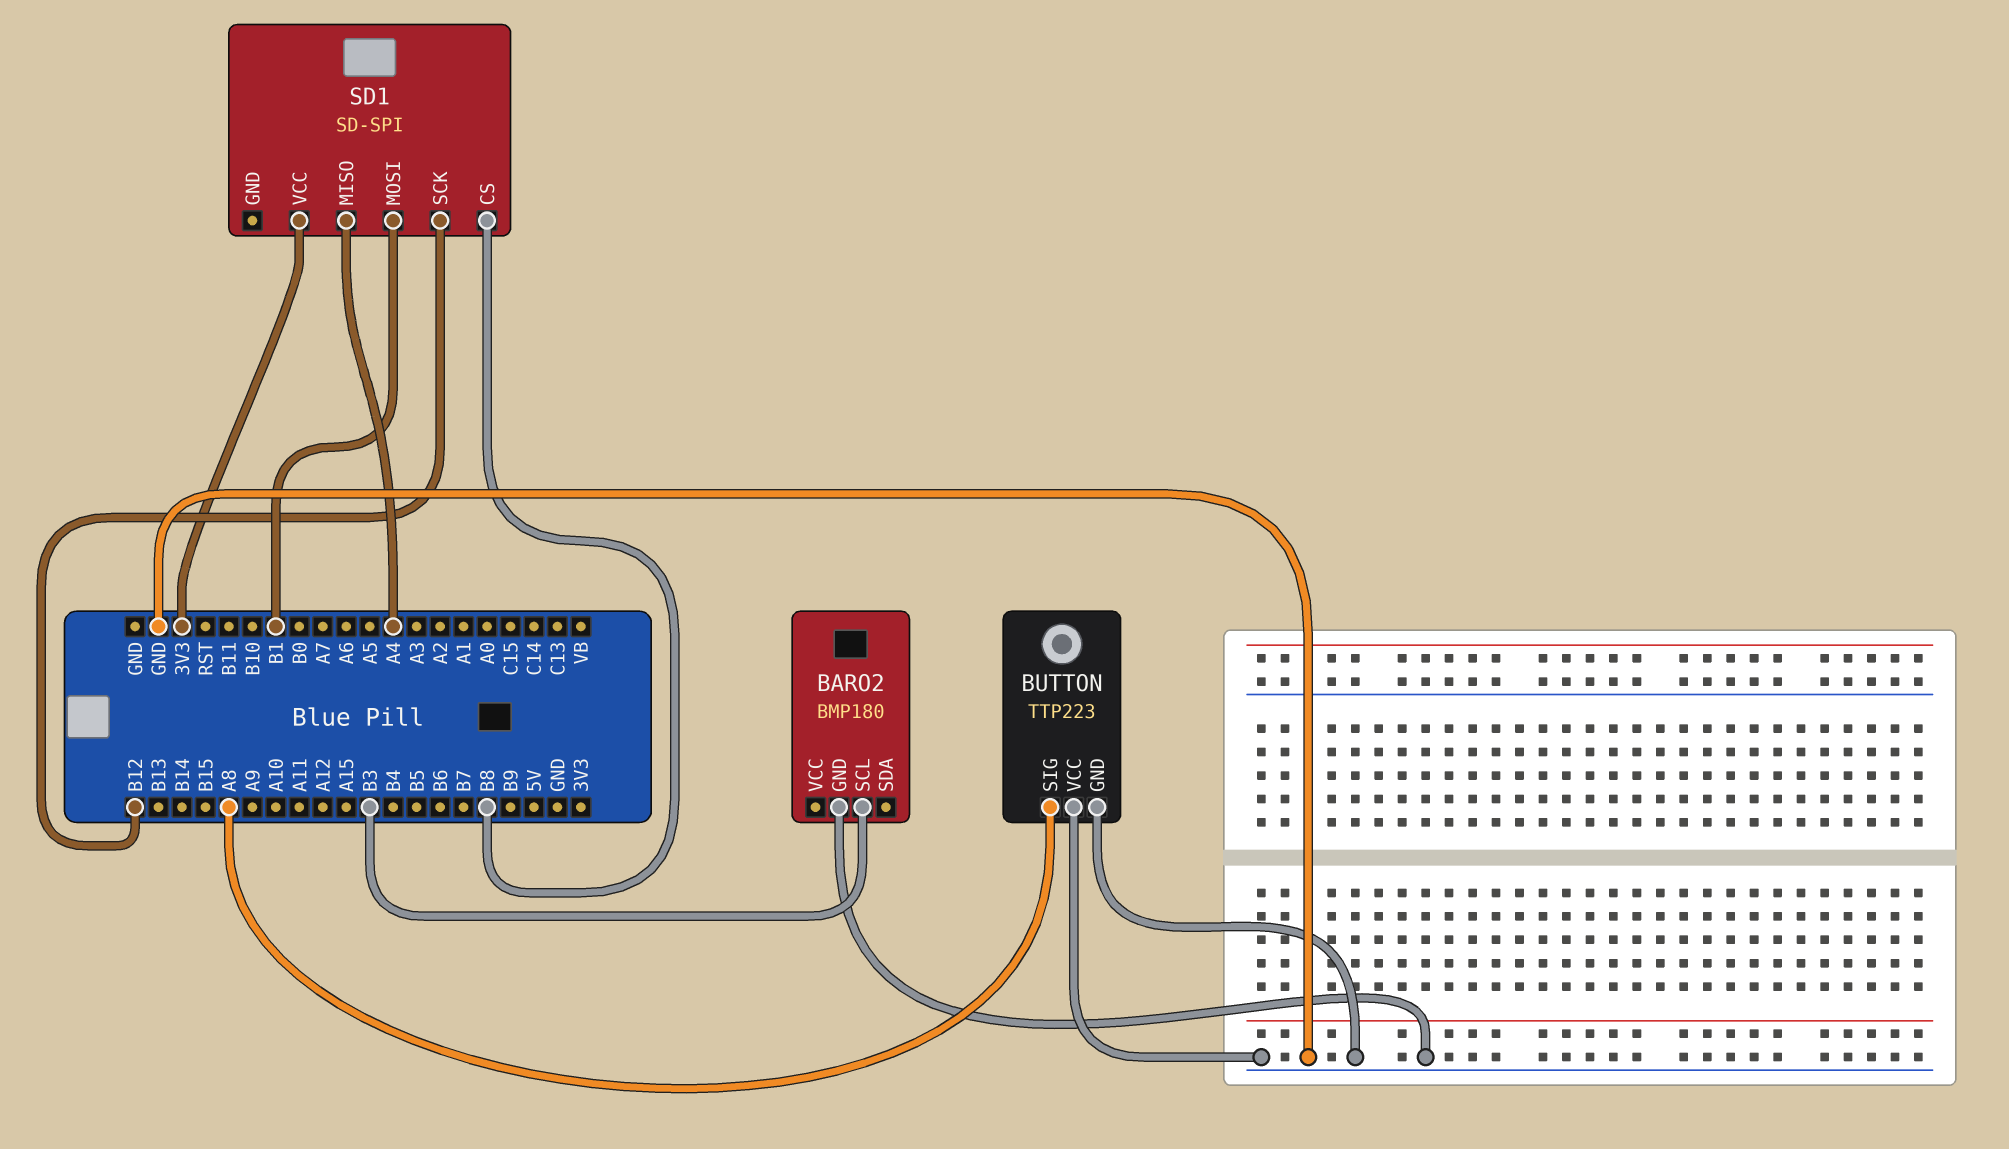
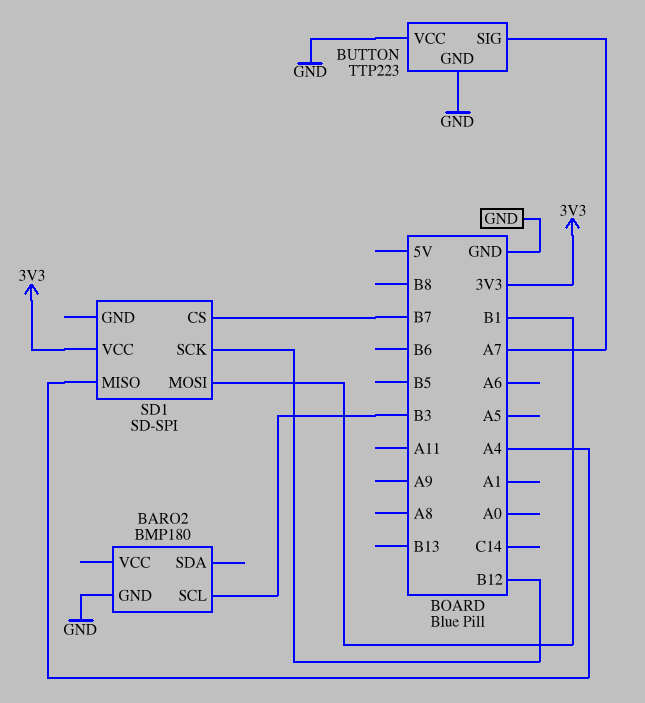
BUTTON pin SIG: A8 -> A7
SD1 pin CS: B8 -> B7

